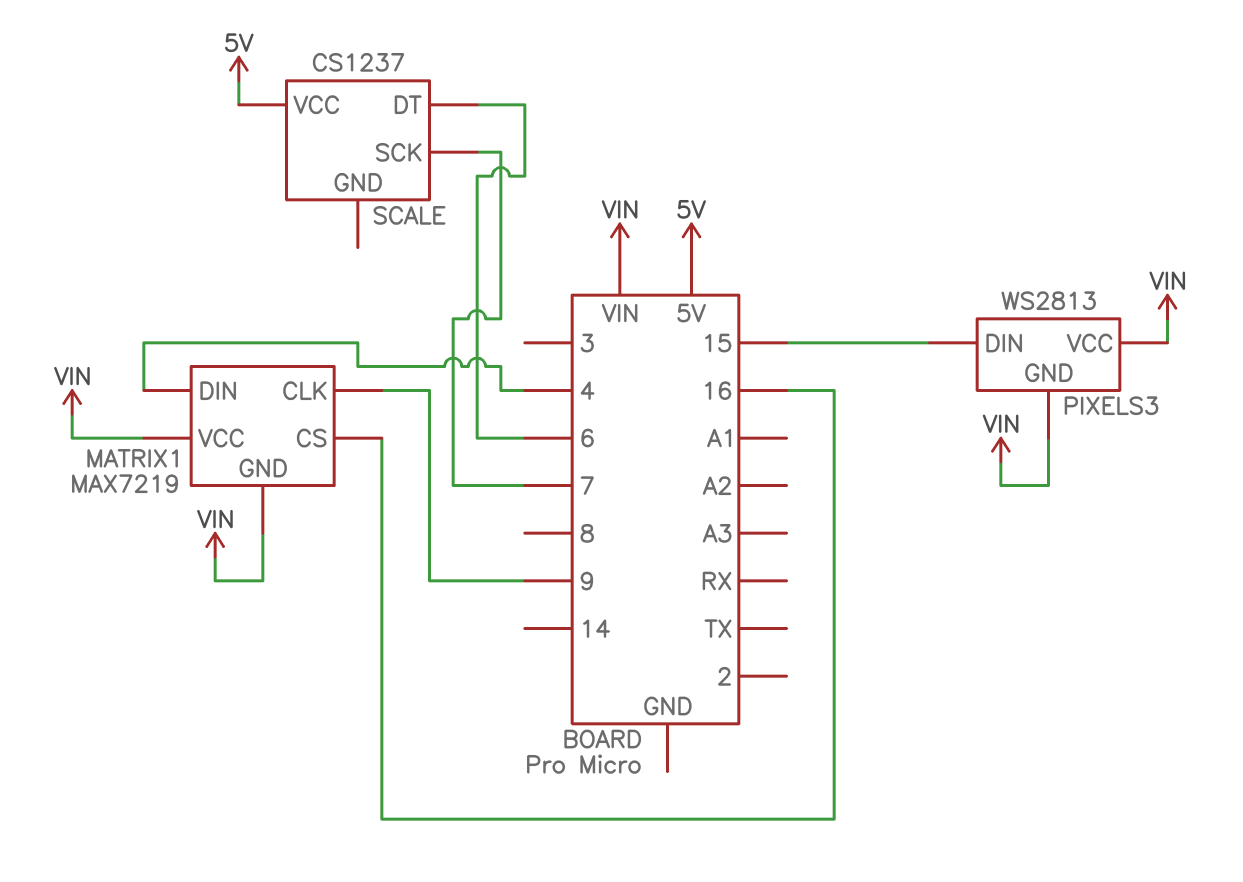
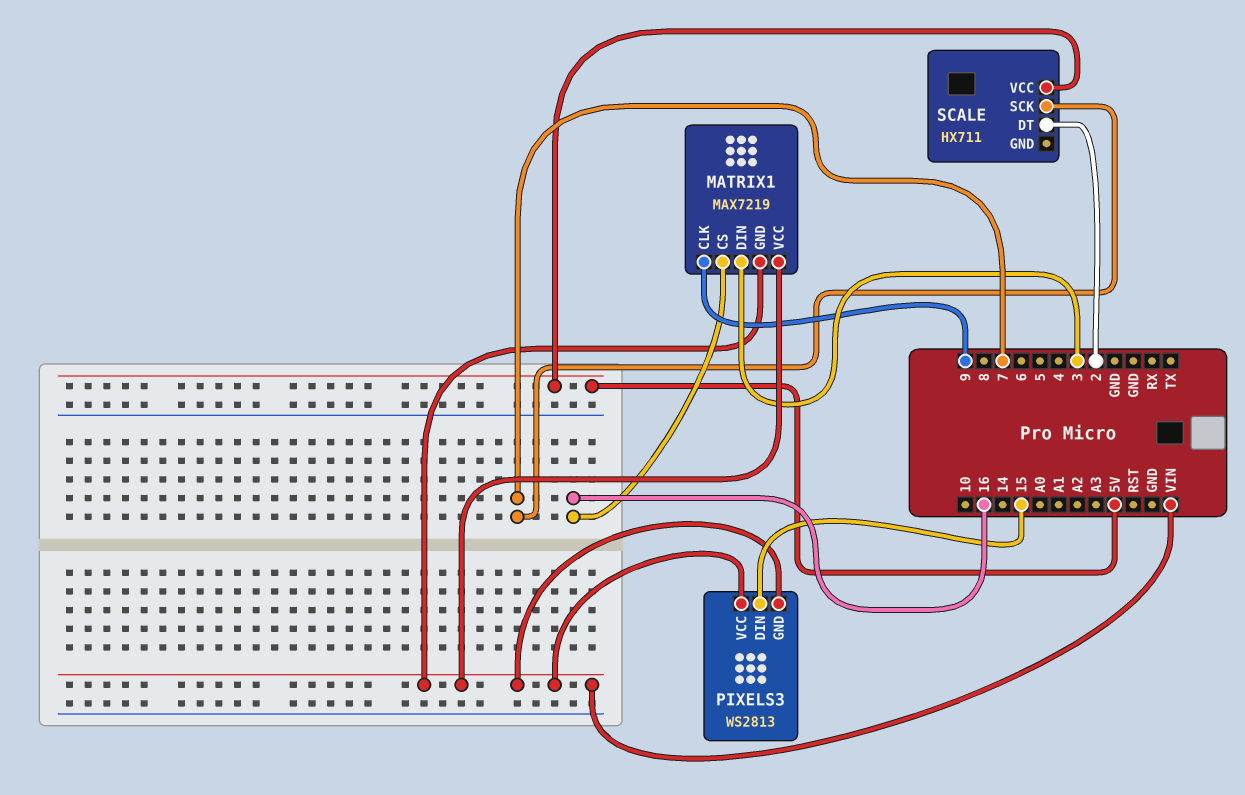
MATRIX1 pin DIN: 4 -> 3
SCALE: CS1237 -> HX711
SCALE pin DT: 6 -> 2

